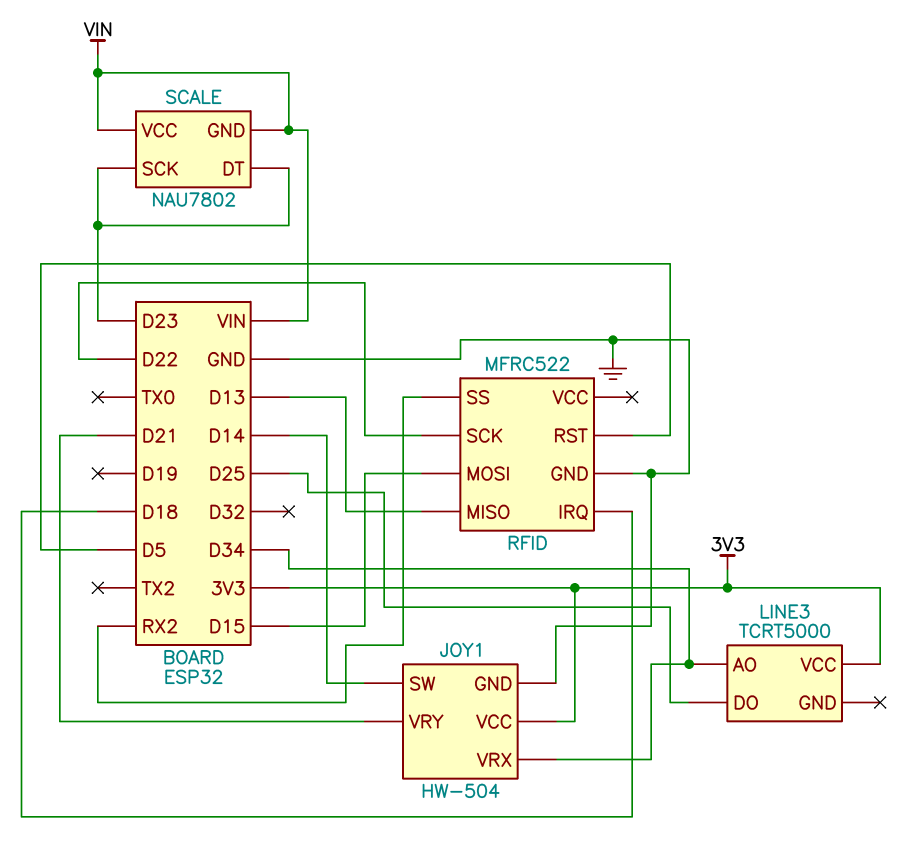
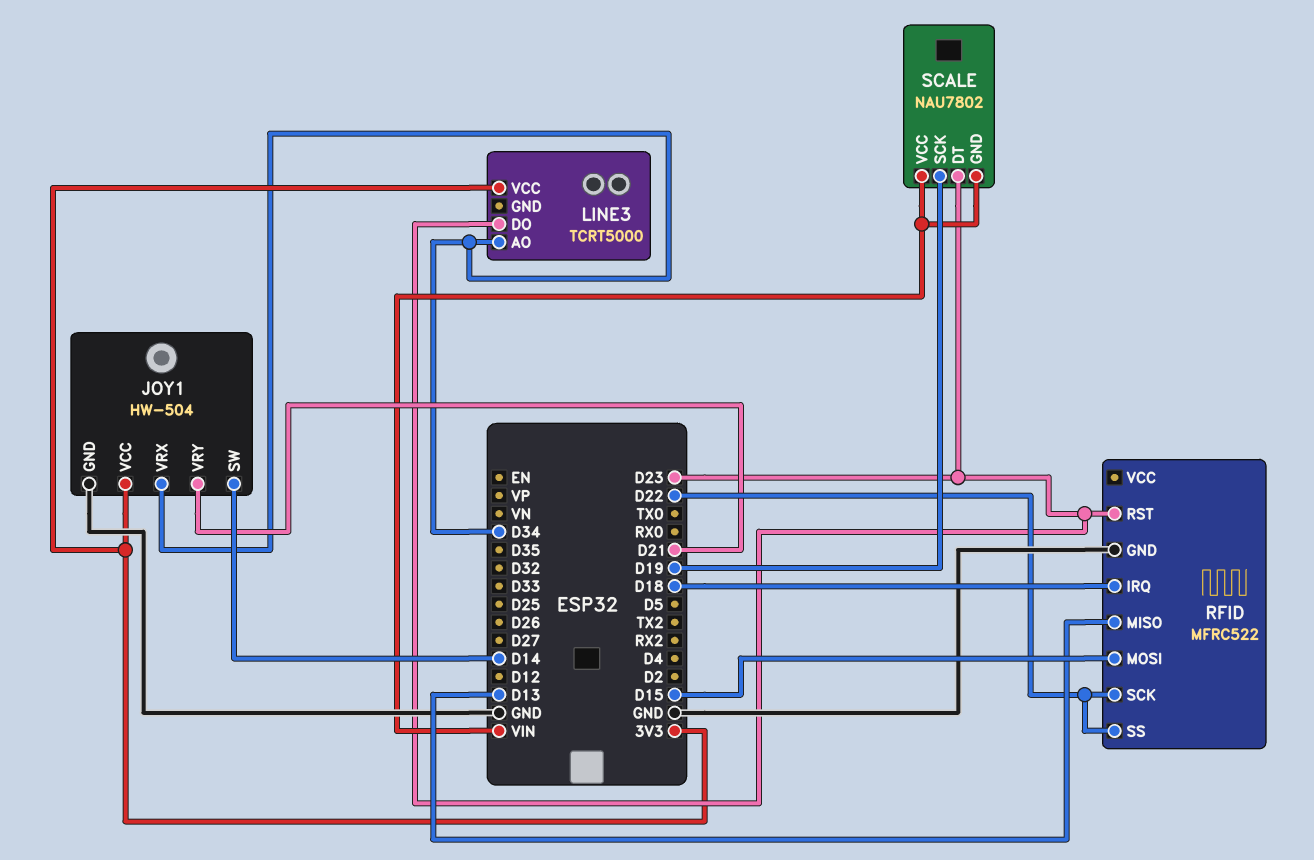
LINE3 pin DO: D25 -> D23
RFID pin RST: D5 -> D23
RFID pin SS: RX2 -> D22
SCALE pin SCK: D23 -> D19

